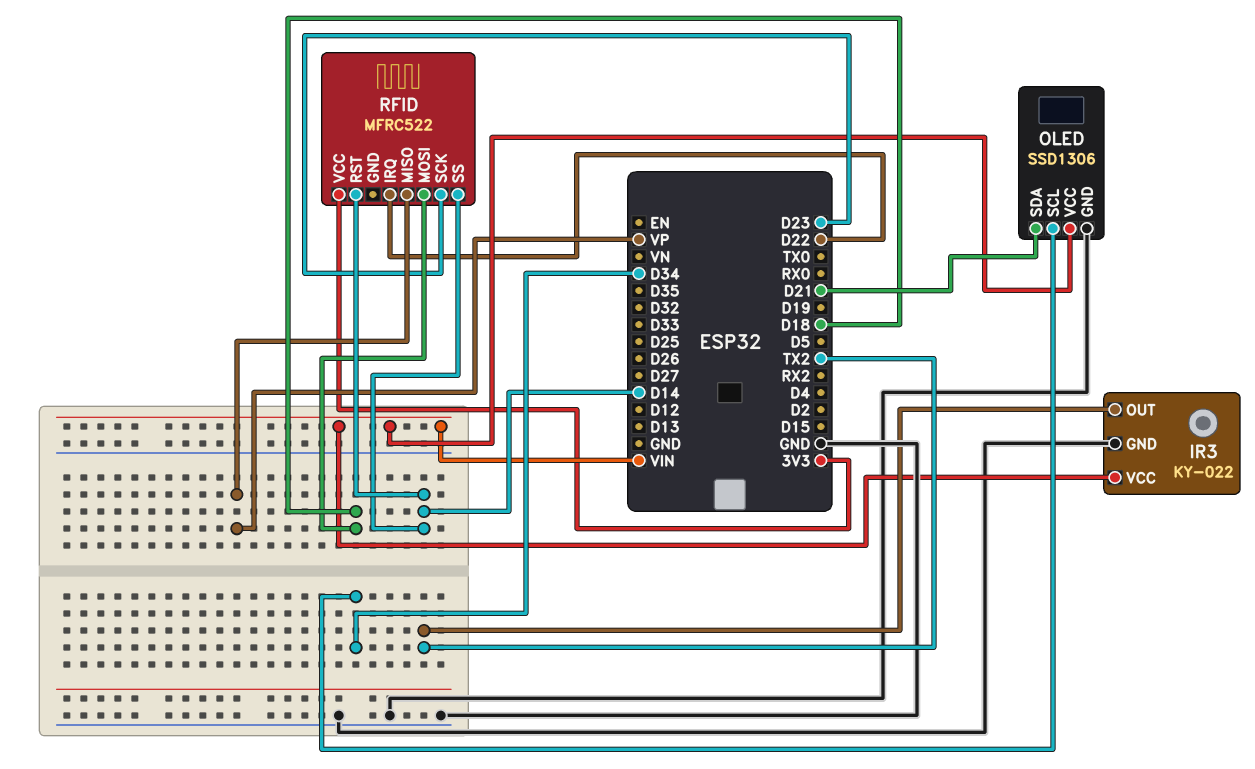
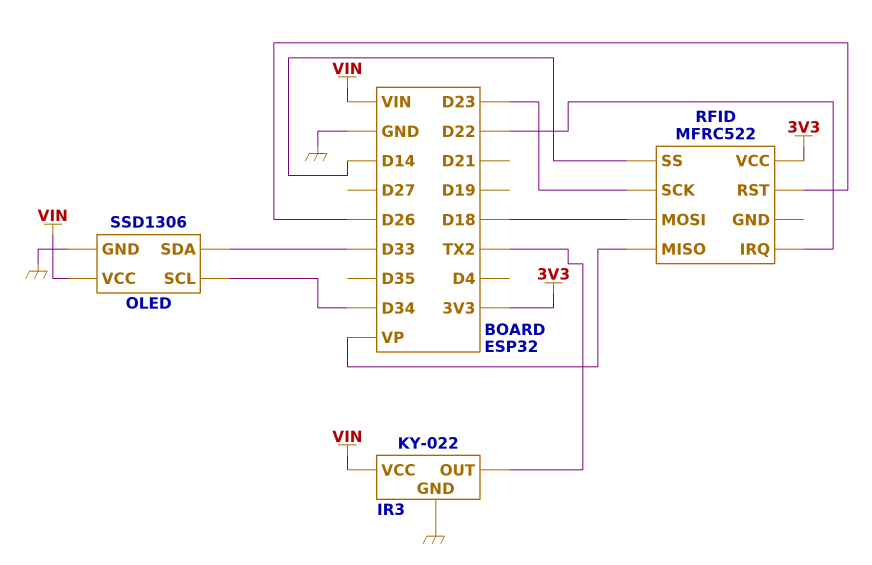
OLED pin SDA: D21 -> D33
RFID pin RST: D14 -> D26

